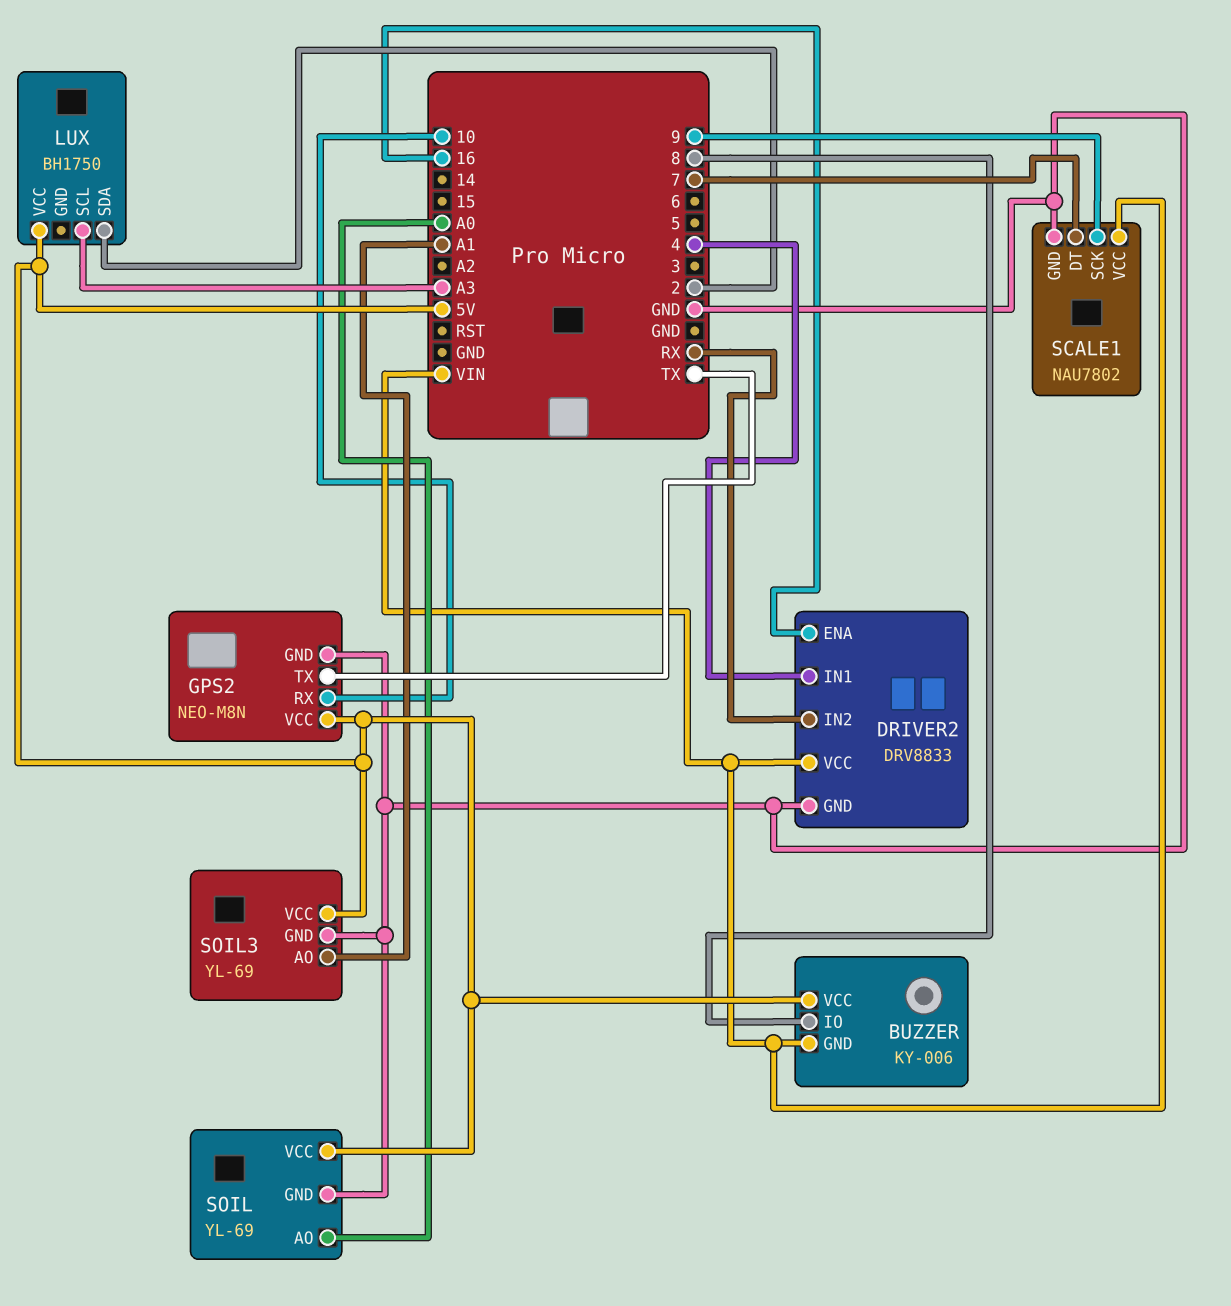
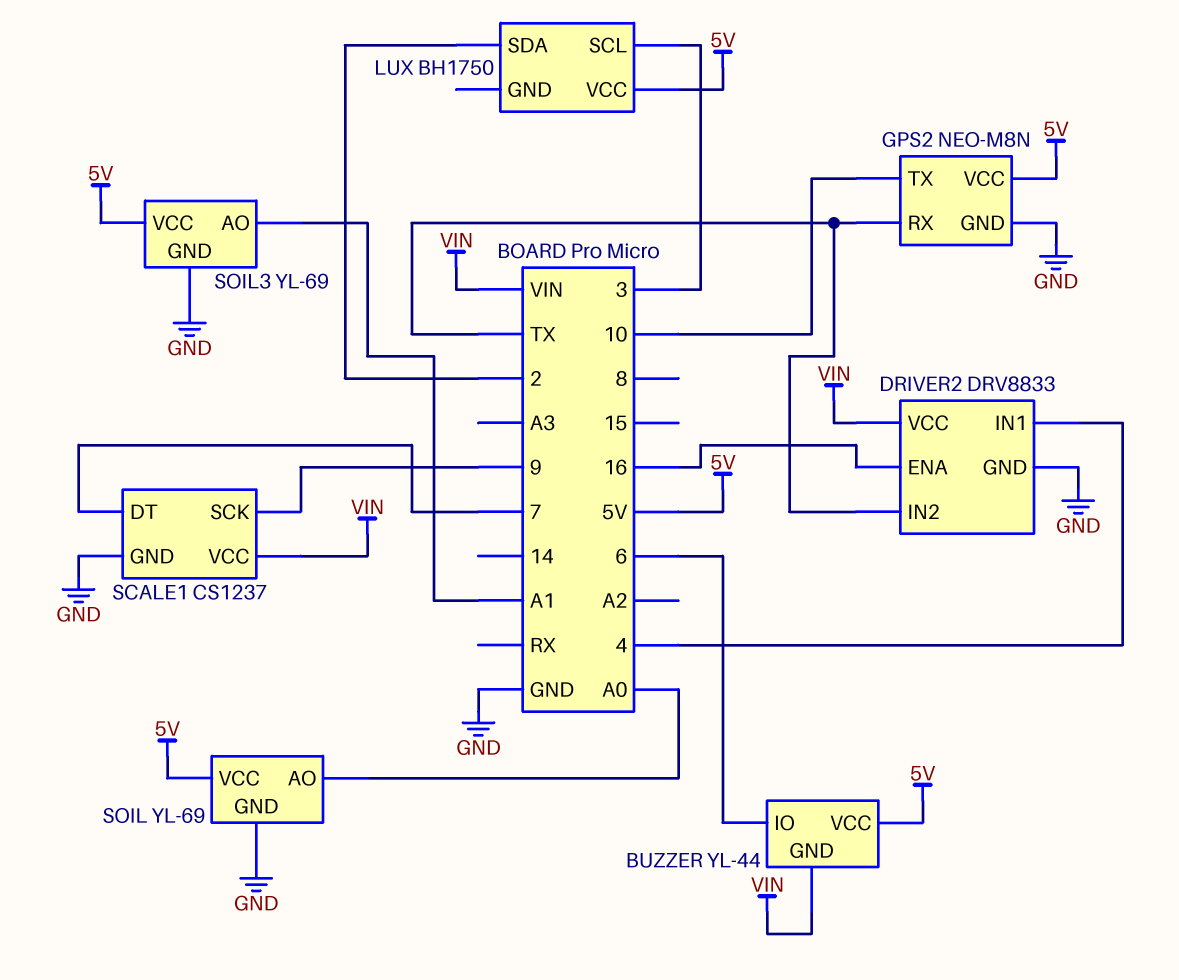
BUZZER: KY-006 -> YL-44
BUZZER pin IO: 8 -> 6
DRIVER2 pin IN2: RX -> TX
GPS2 pin RX: 10 -> TX
GPS2 pin TX: TX -> 10
LUX pin SCL: A3 -> 3
SCALE1: NAU7802 -> CS1237

